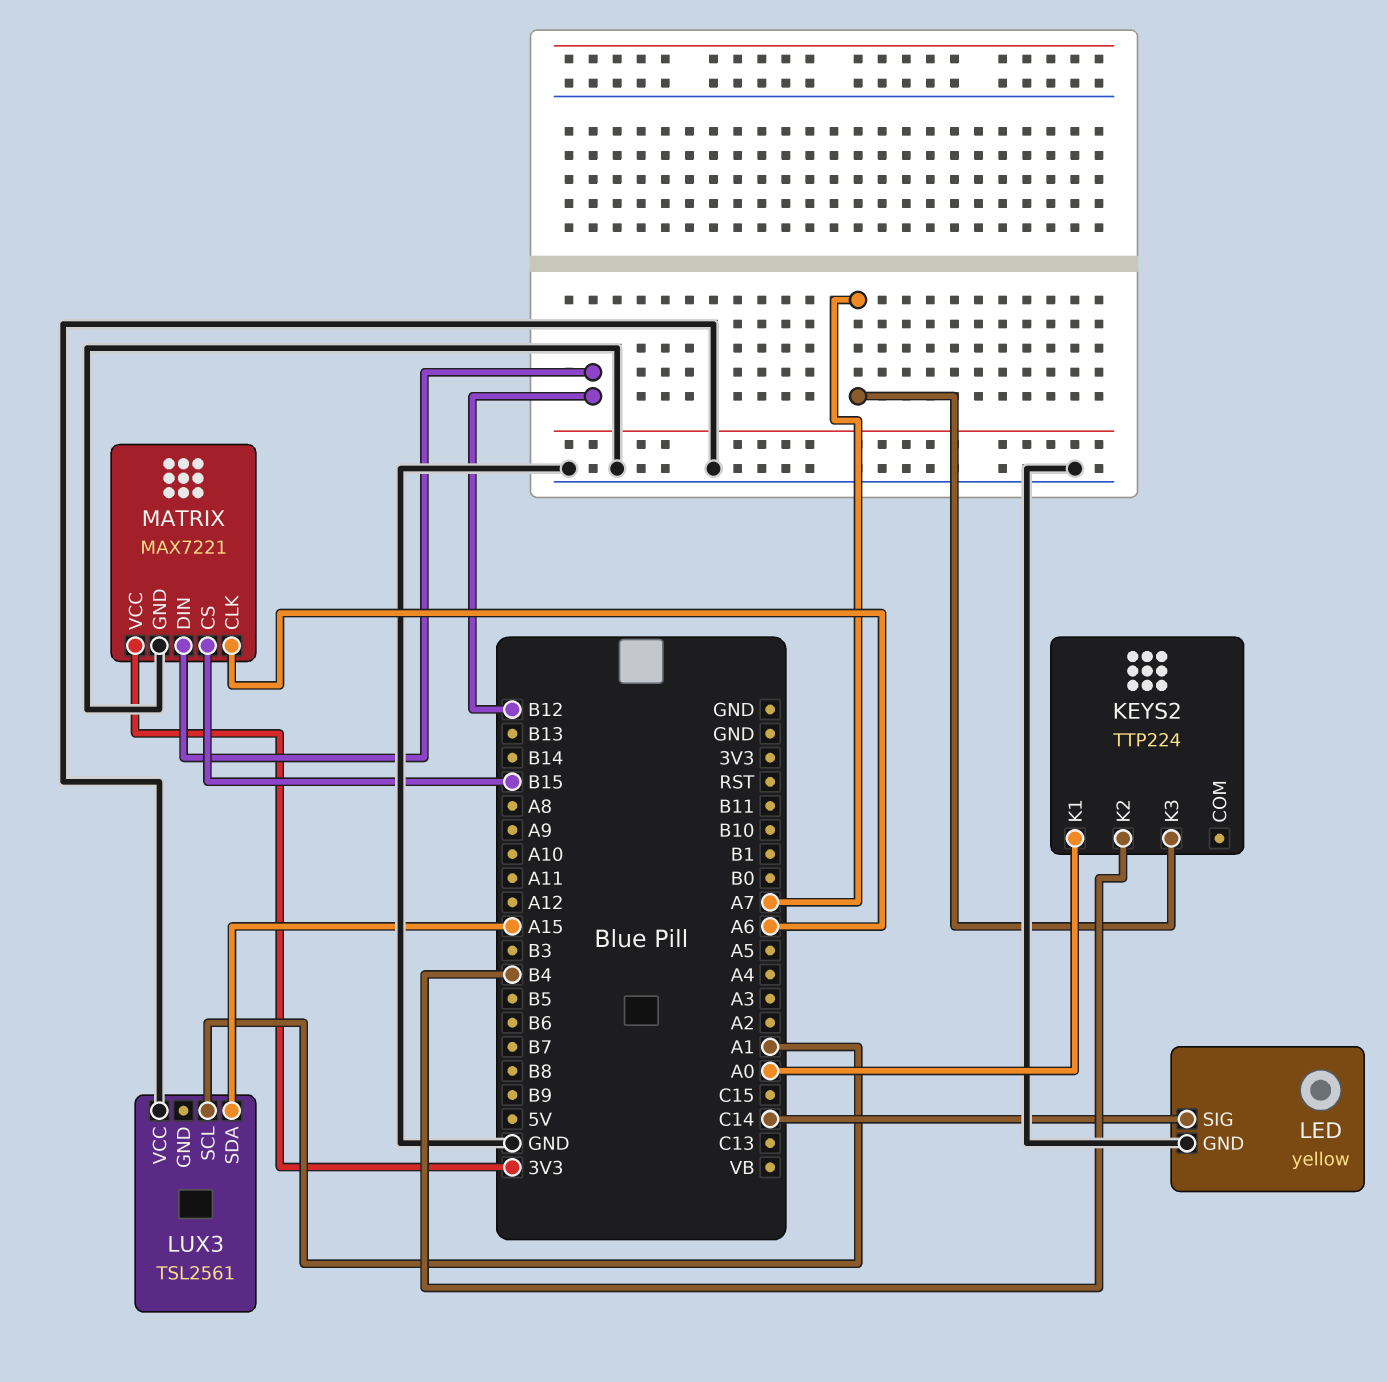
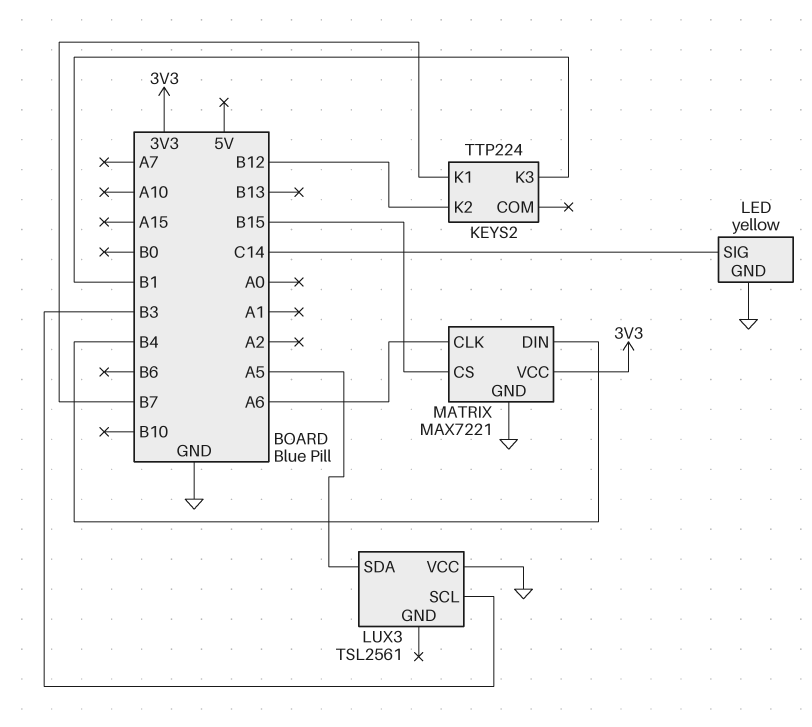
KEYS2 pin K1: A0 -> B7
KEYS2 pin K2: B4 -> B12
KEYS2 pin K3: A7 -> B1
LUX3 pin SCL: A1 -> B3
LUX3 pin SDA: A15 -> A5
MATRIX pin DIN: B12 -> B4

